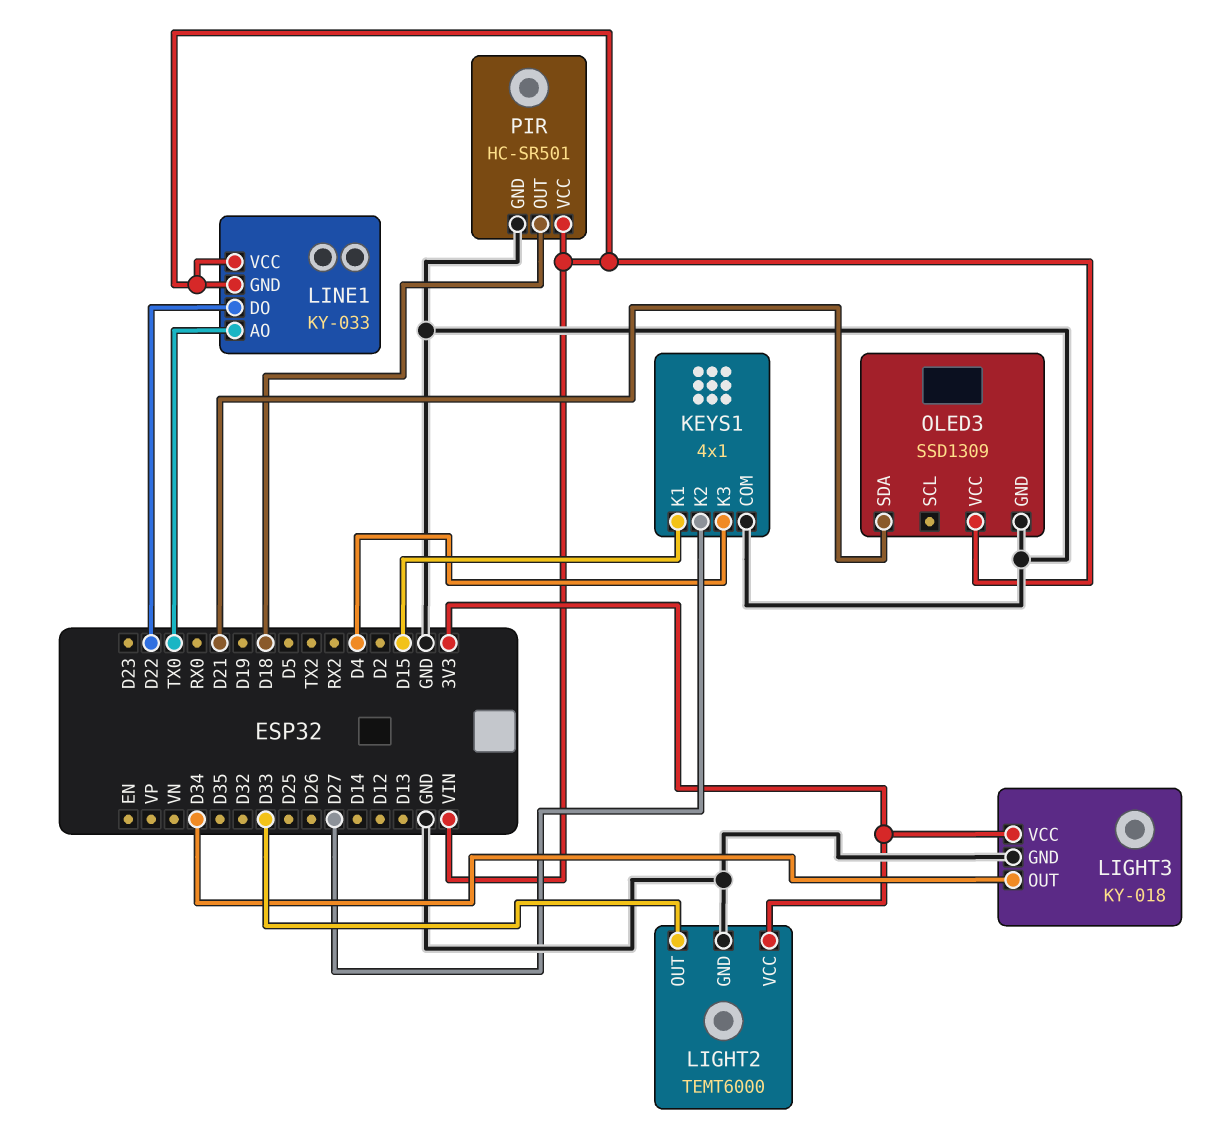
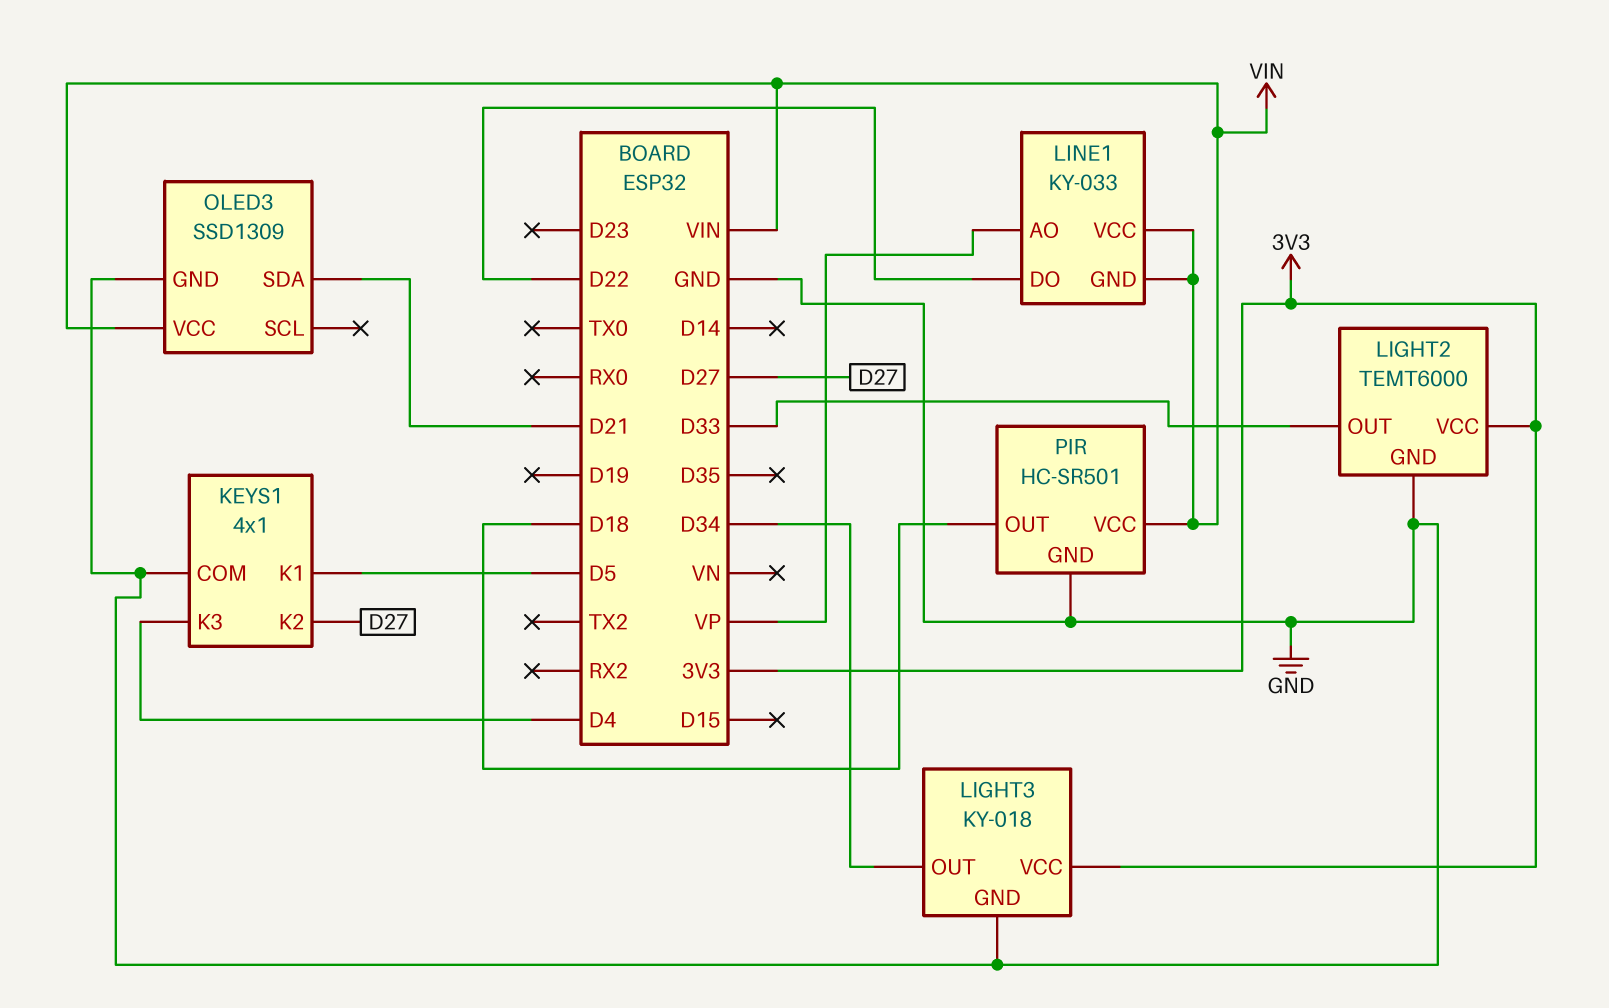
KEYS1 pin K1: D15 -> D5
LINE1 pin AO: TX0 -> VP

